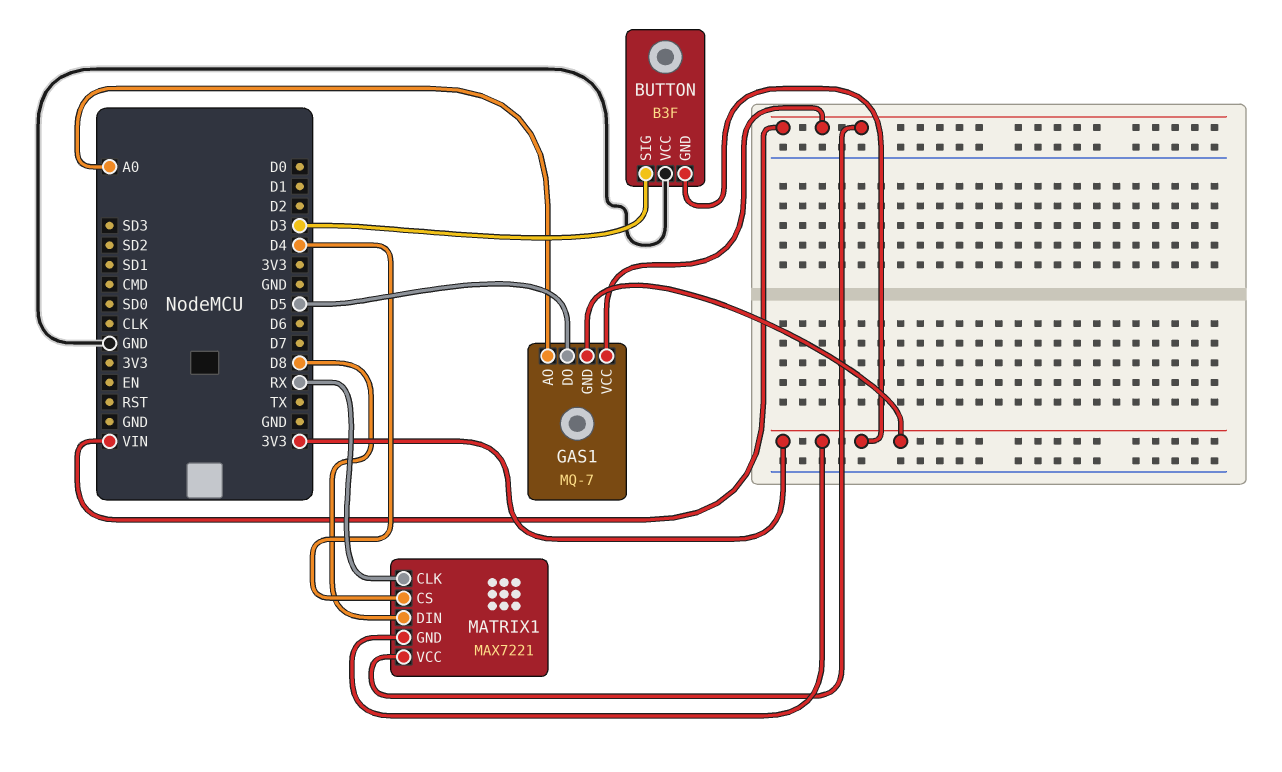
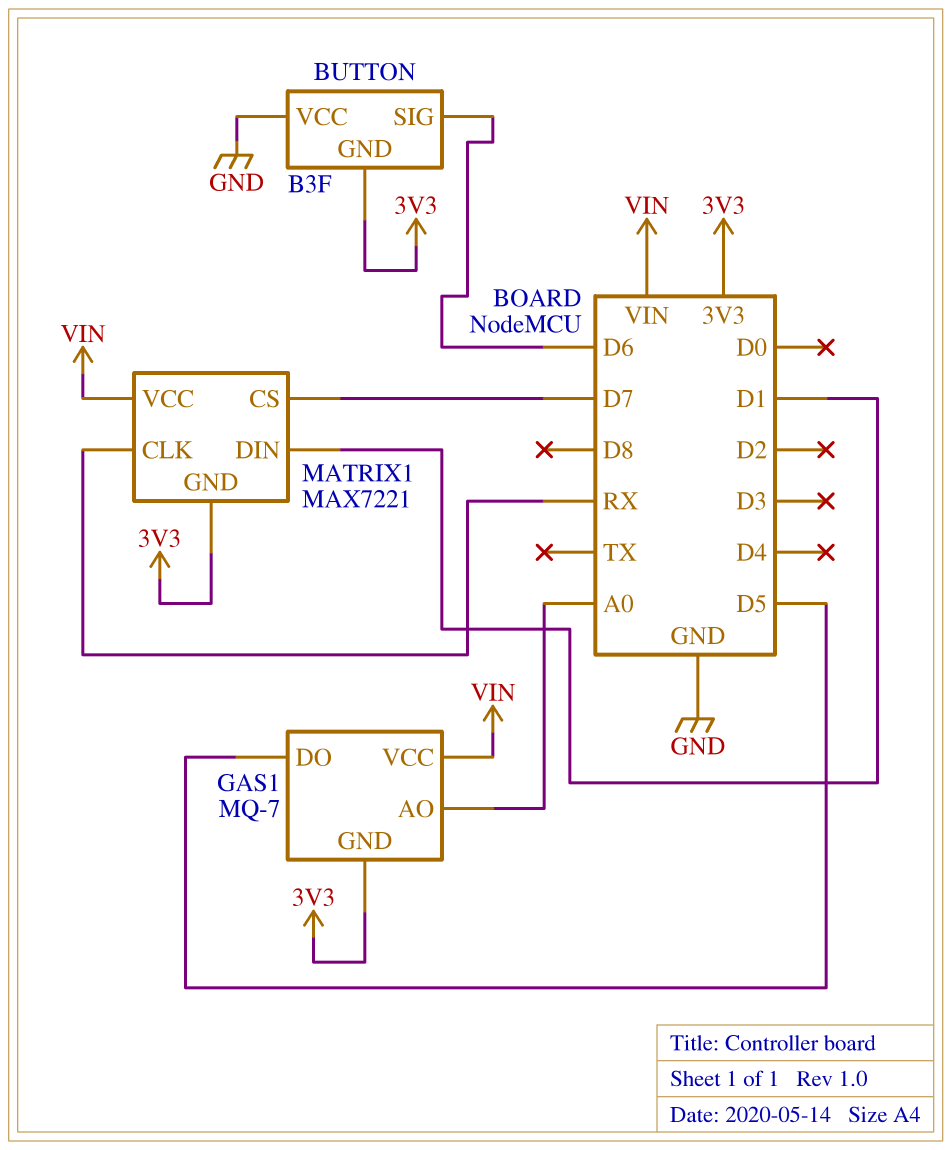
BUTTON pin SIG: D3 -> D6
MATRIX1 pin CS: D4 -> D7
MATRIX1 pin DIN: D8 -> D1

